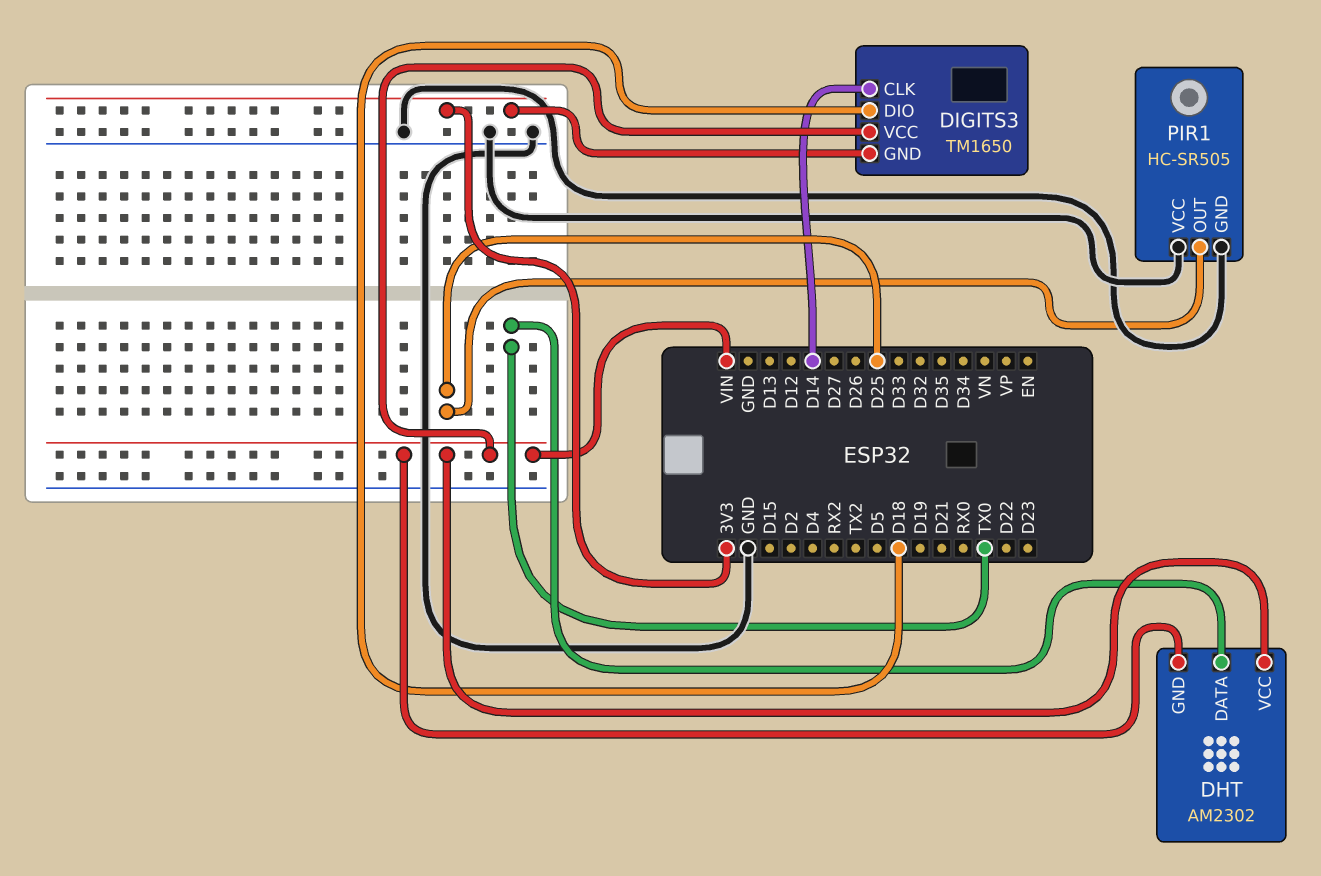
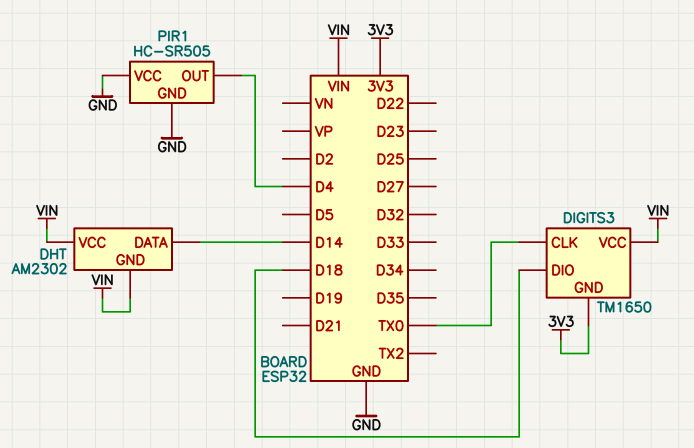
DHT pin DATA: TX0 -> D14
DIGITS3 pin CLK: D14 -> TX0
PIR1 pin OUT: D25 -> D4

